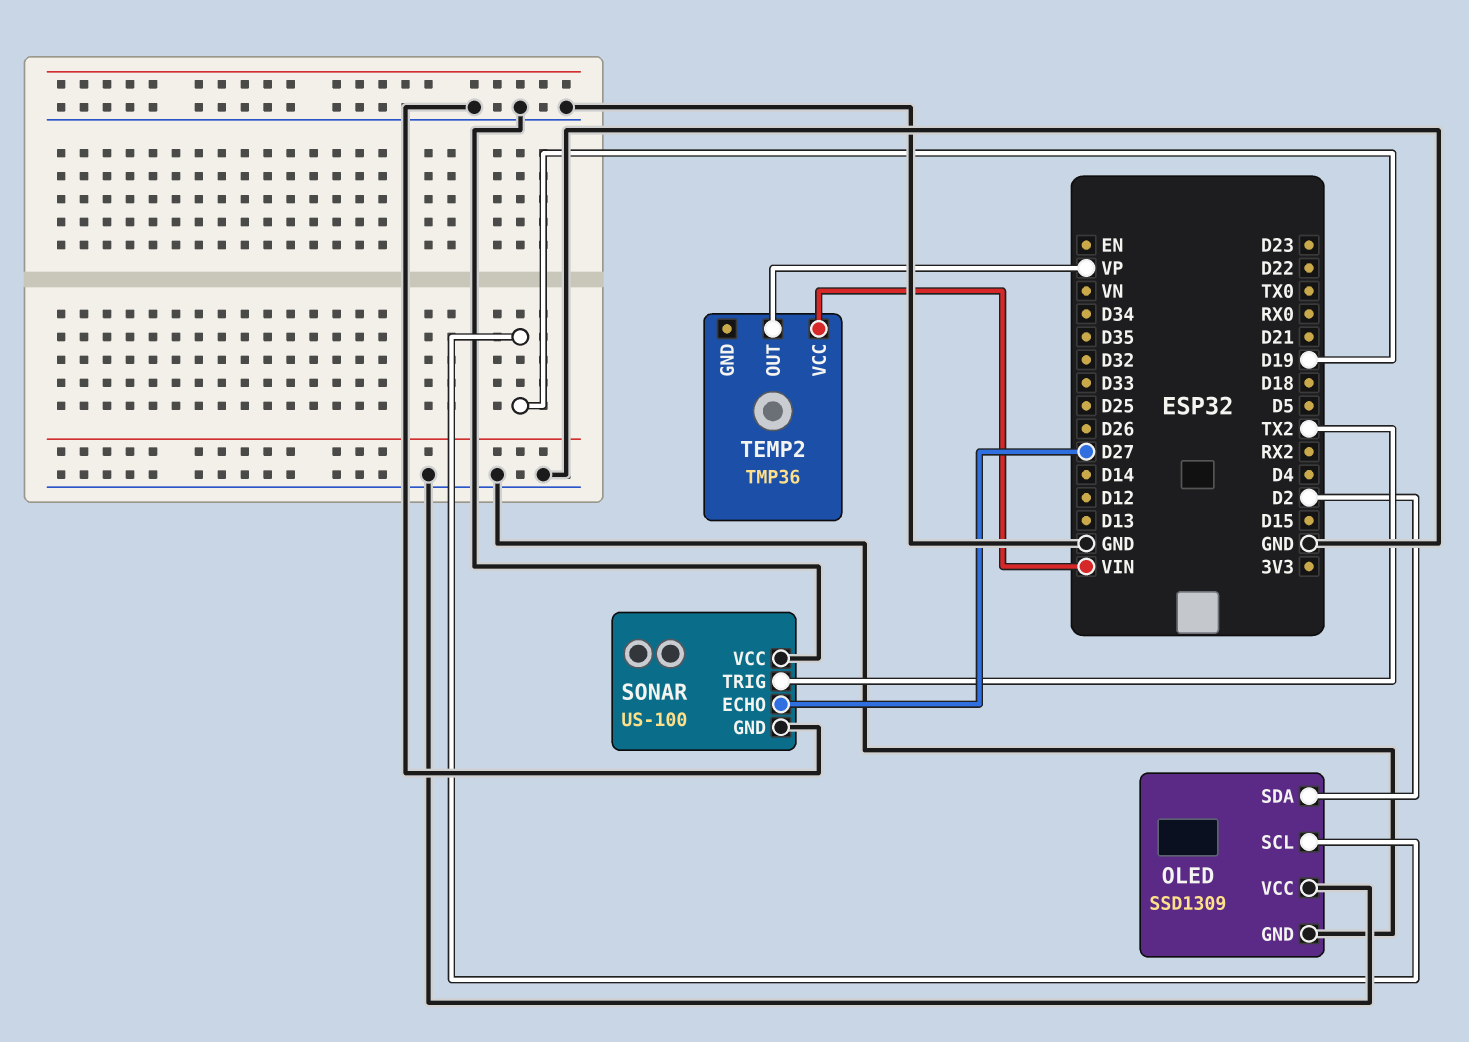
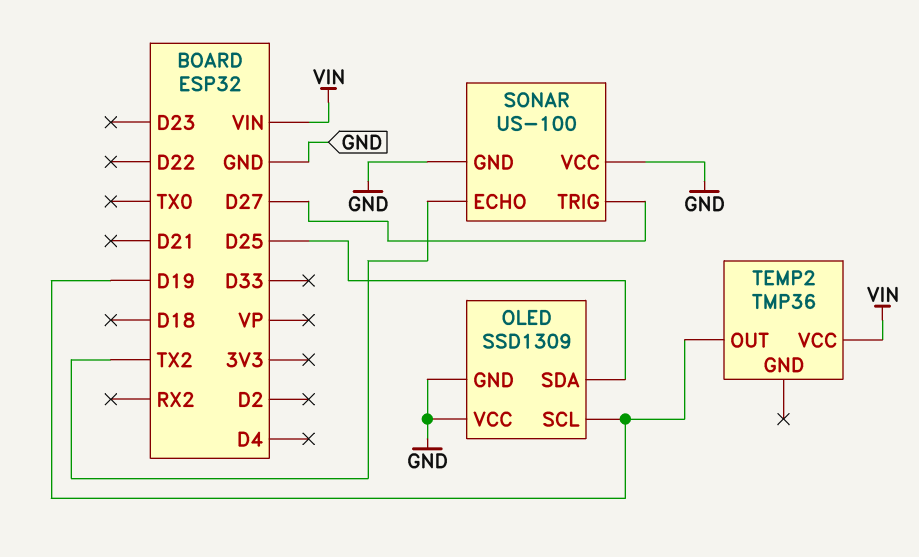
OLED pin SDA: D2 -> D25
SONAR pin ECHO: D27 -> TX2
SONAR pin TRIG: TX2 -> D27
TEMP2 pin OUT: VP -> D19

